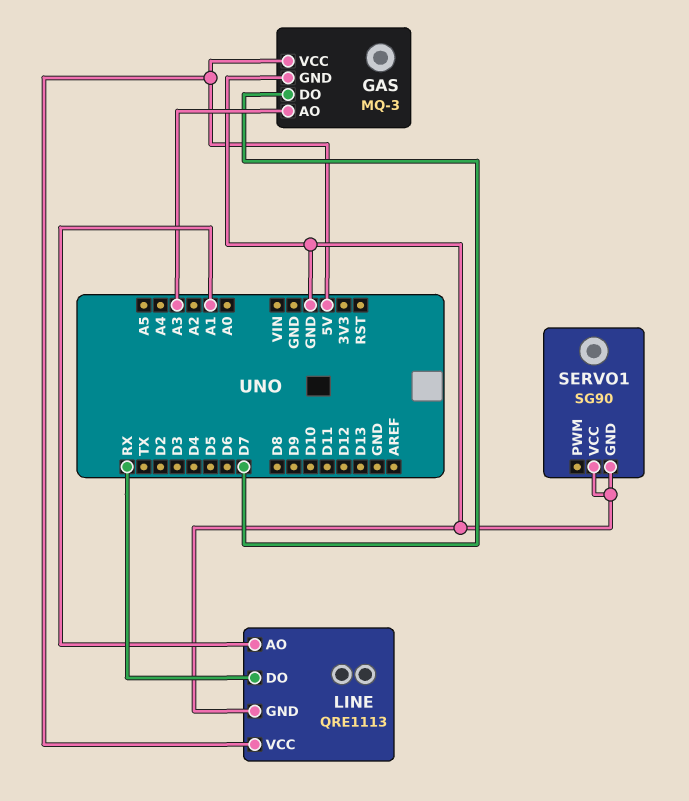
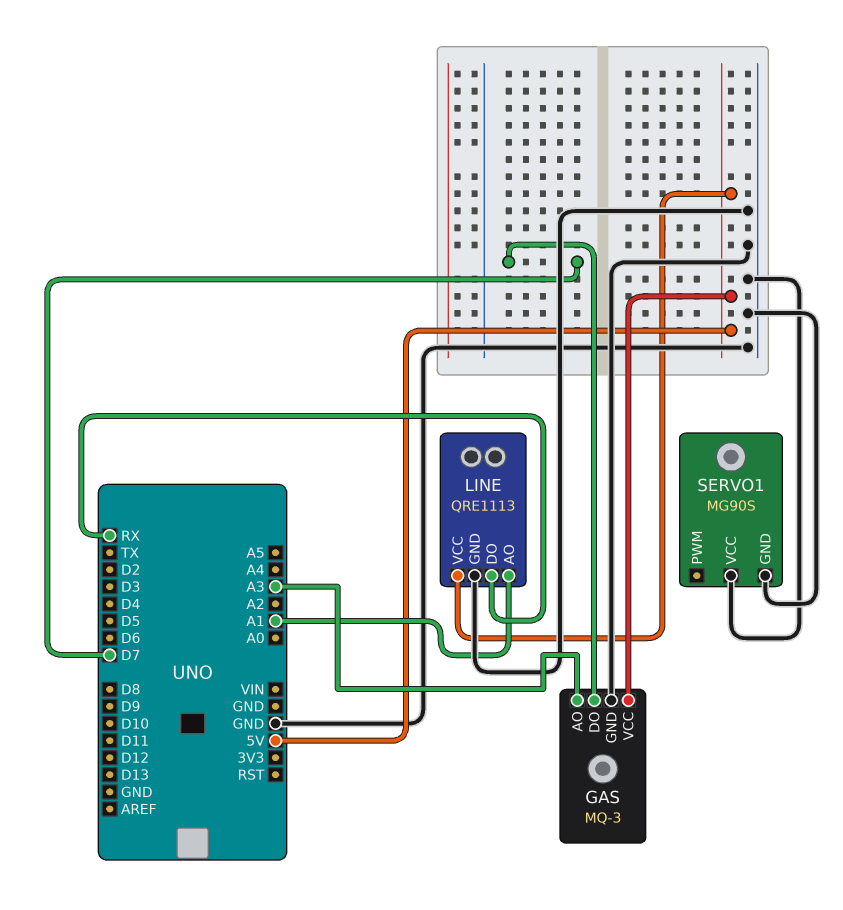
SERVO1: SG90 -> MG90S

